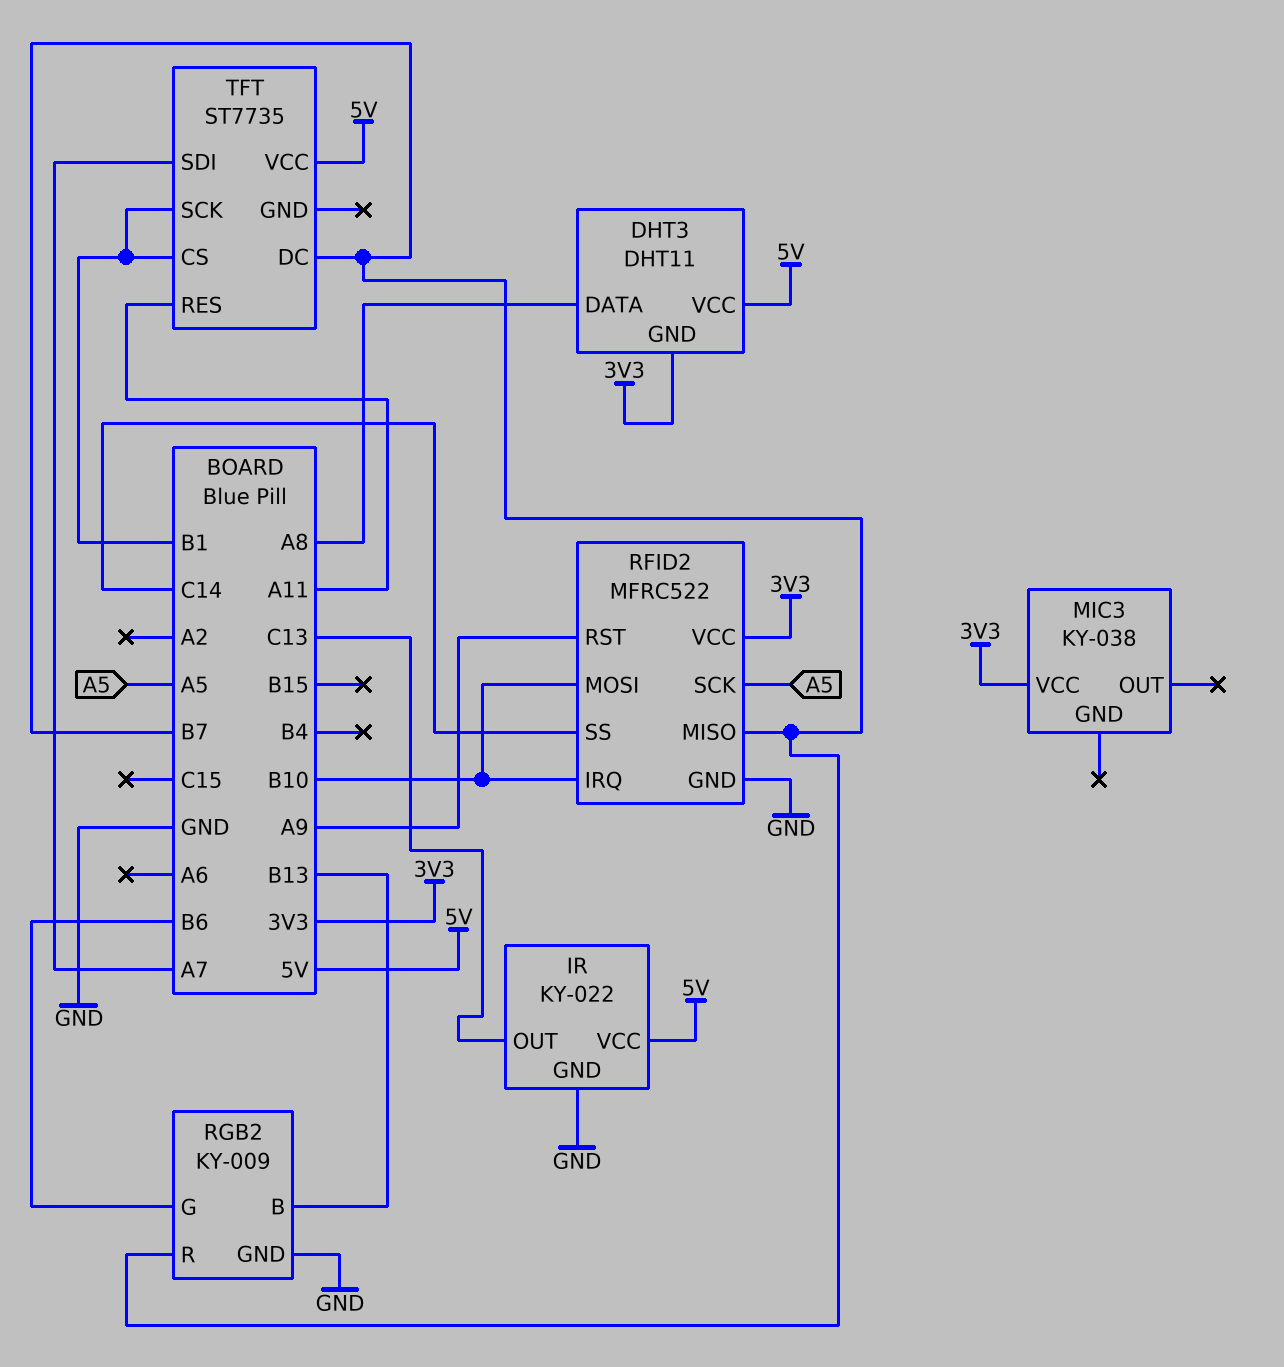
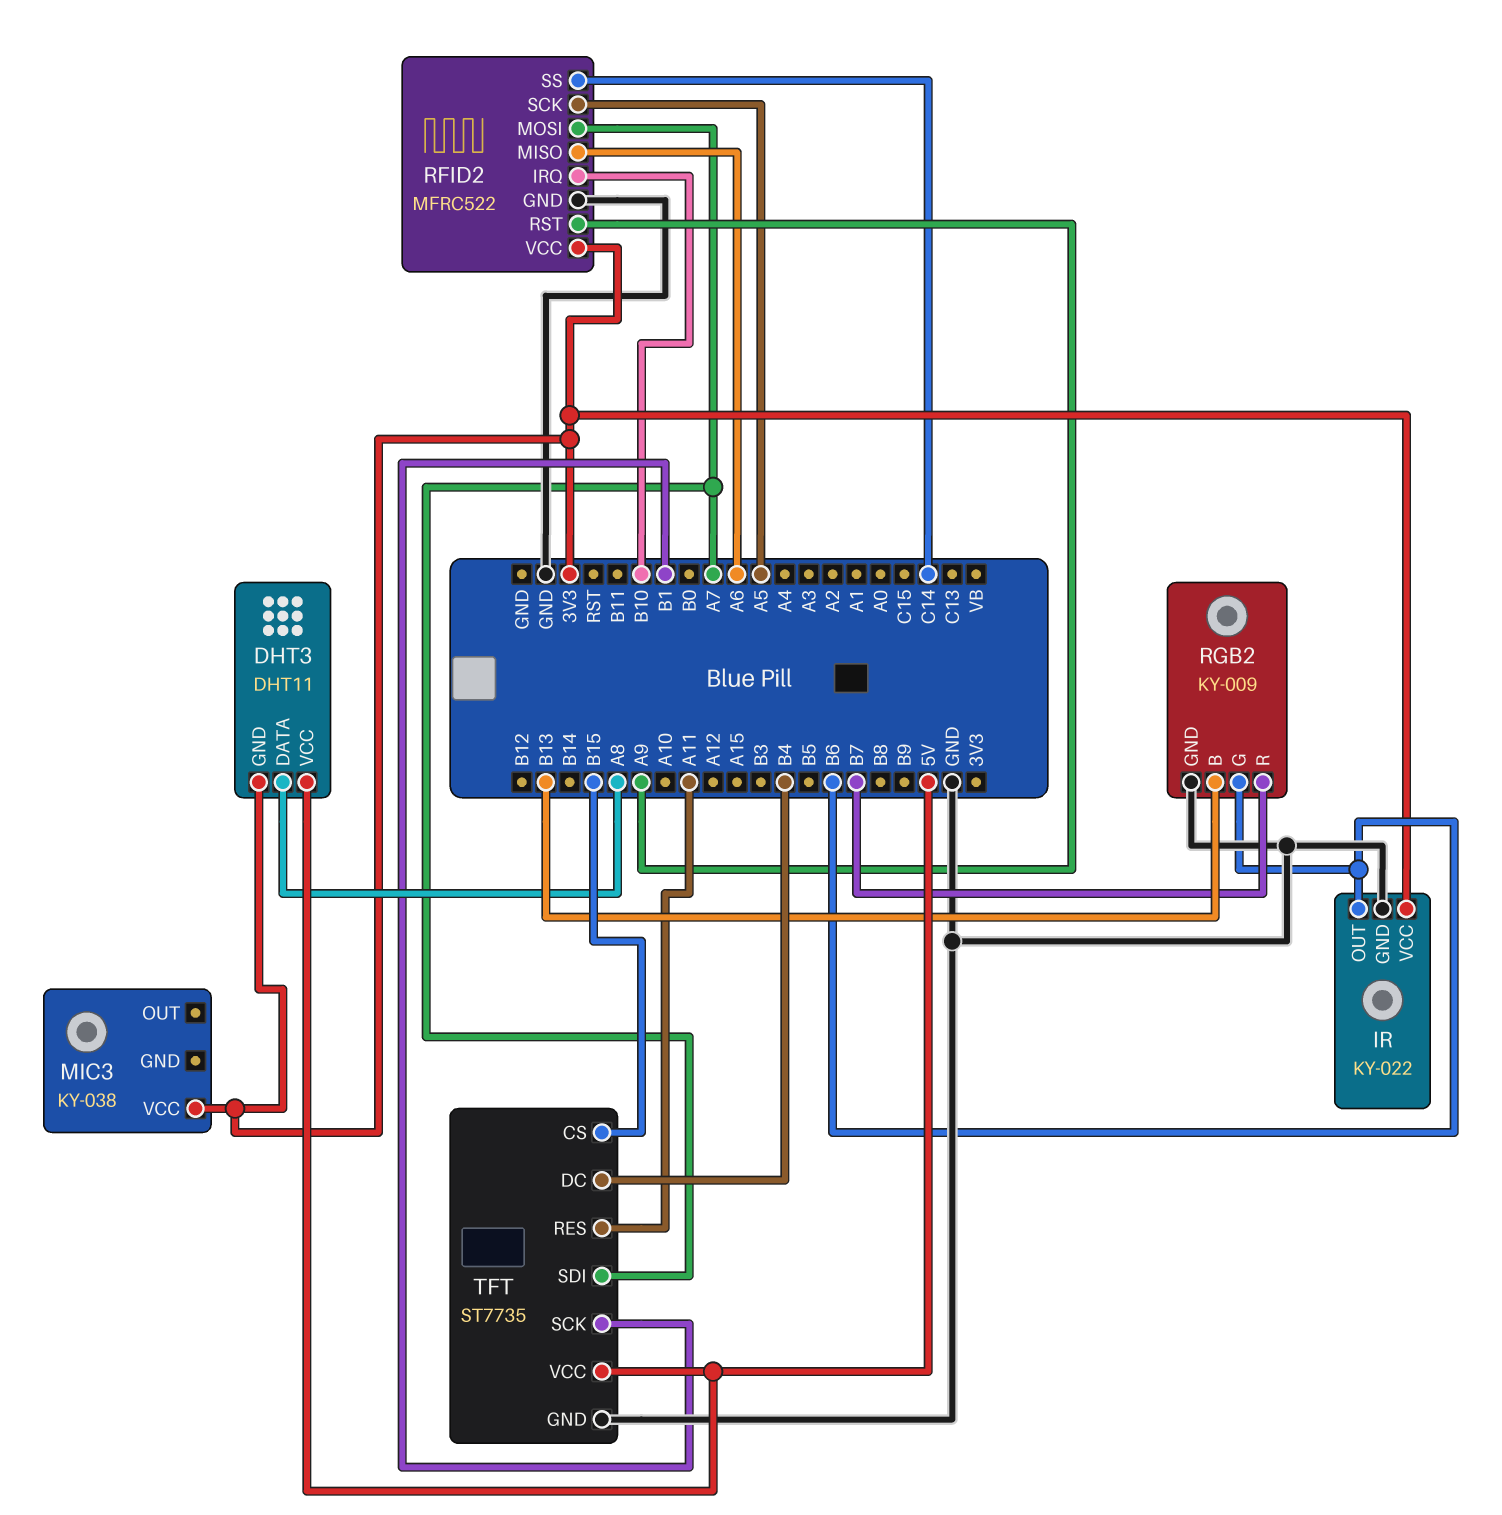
IR pin OUT: C13 -> B6
IR pin VCC: 5V -> 3V3
RFID2 pin MISO: B7 -> A6
RFID2 pin MOSI: B10 -> A7
TFT pin CS: B1 -> B15
TFT pin DC: B7 -> B4
TFT pin GND: none -> GND

